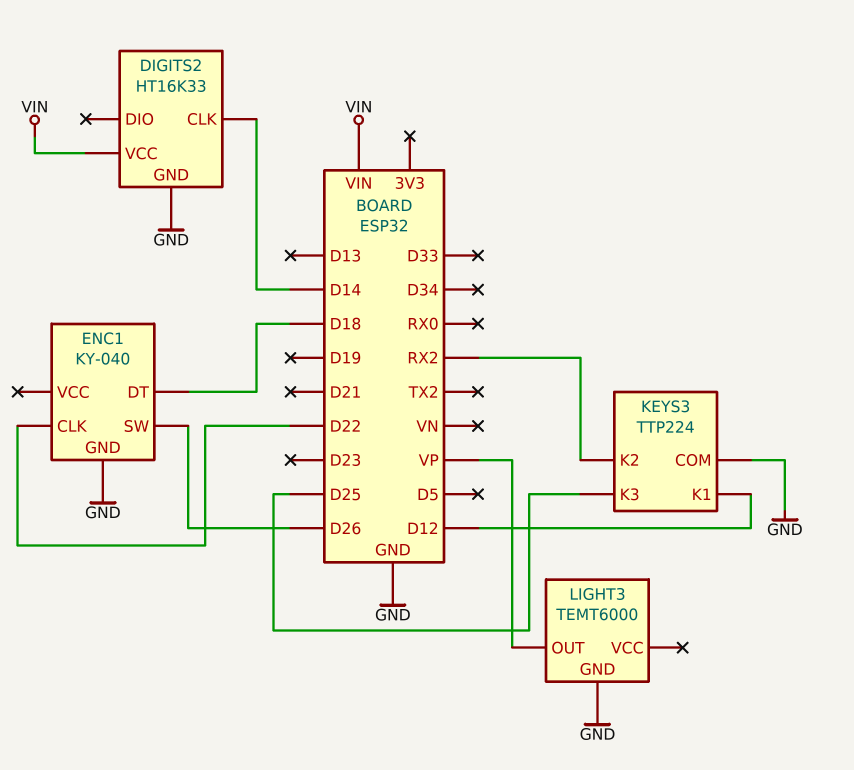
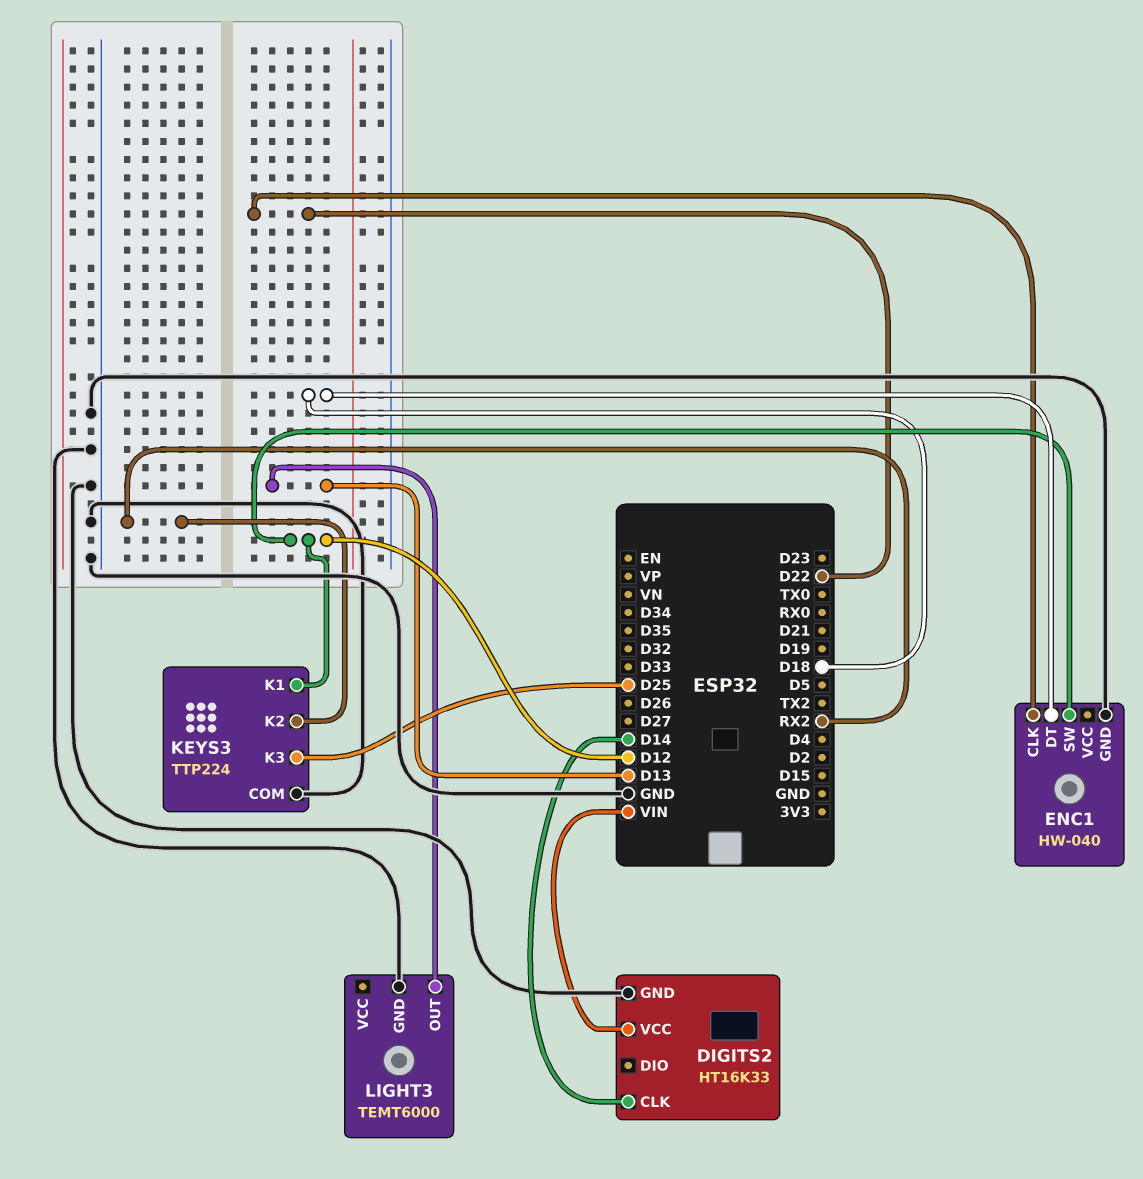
ENC1: KY-040 -> HW-040
ENC1 pin SW: D26 -> D12
LIGHT3 pin OUT: VP -> D13

